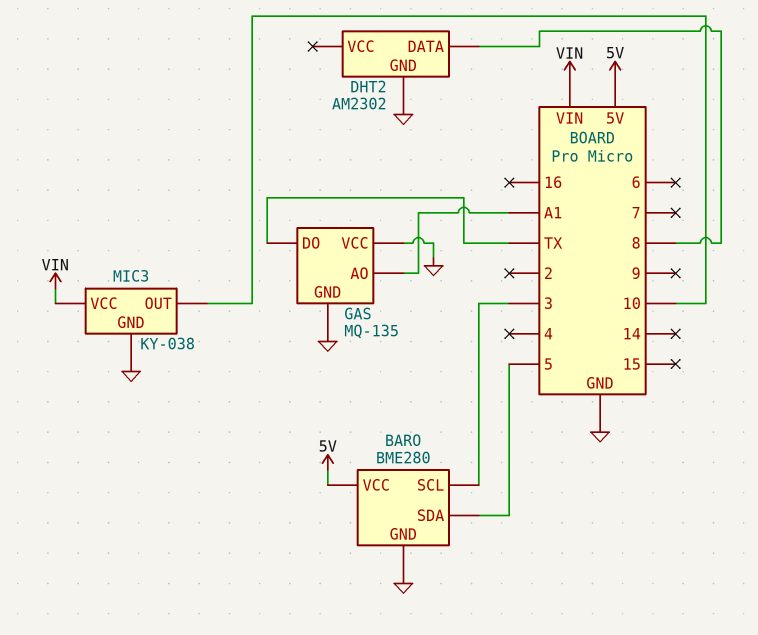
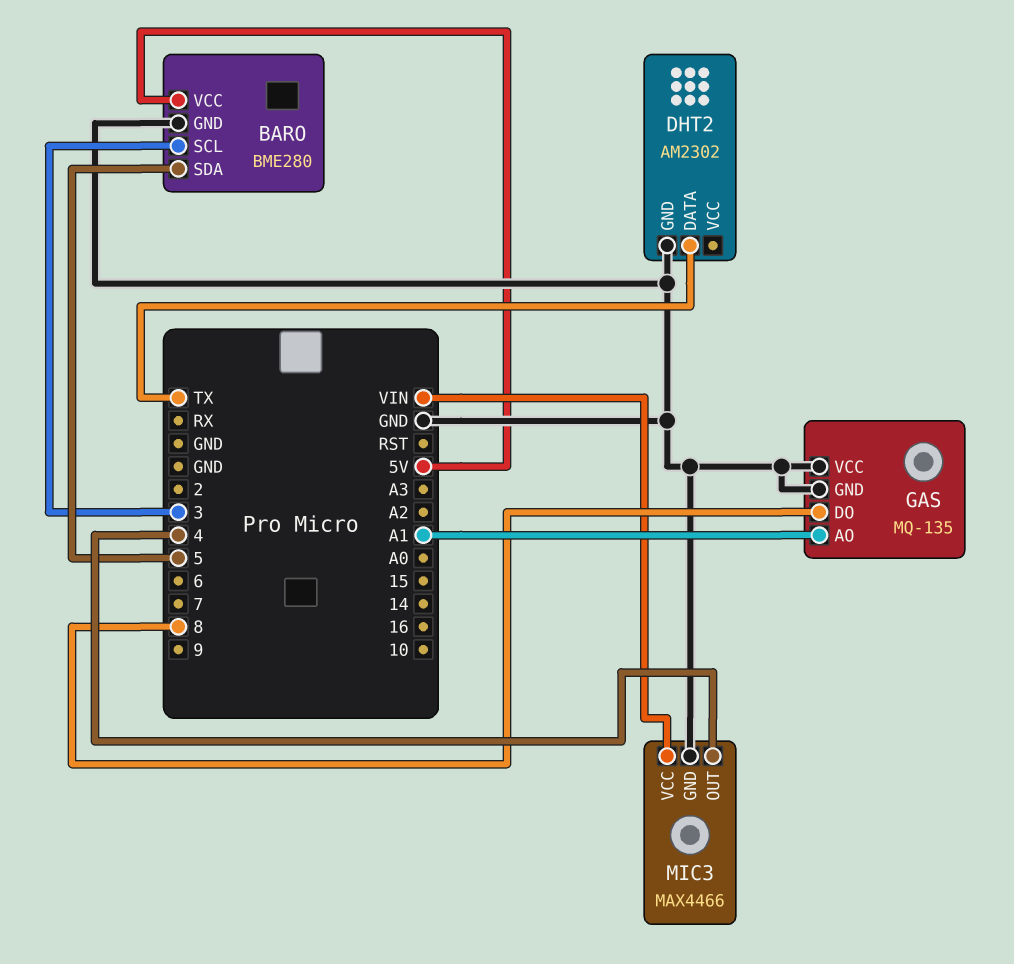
DHT2 pin DATA: 8 -> TX
GAS pin DO: TX -> 8
MIC3: KY-038 -> MAX4466
MIC3 pin OUT: 10 -> 4

